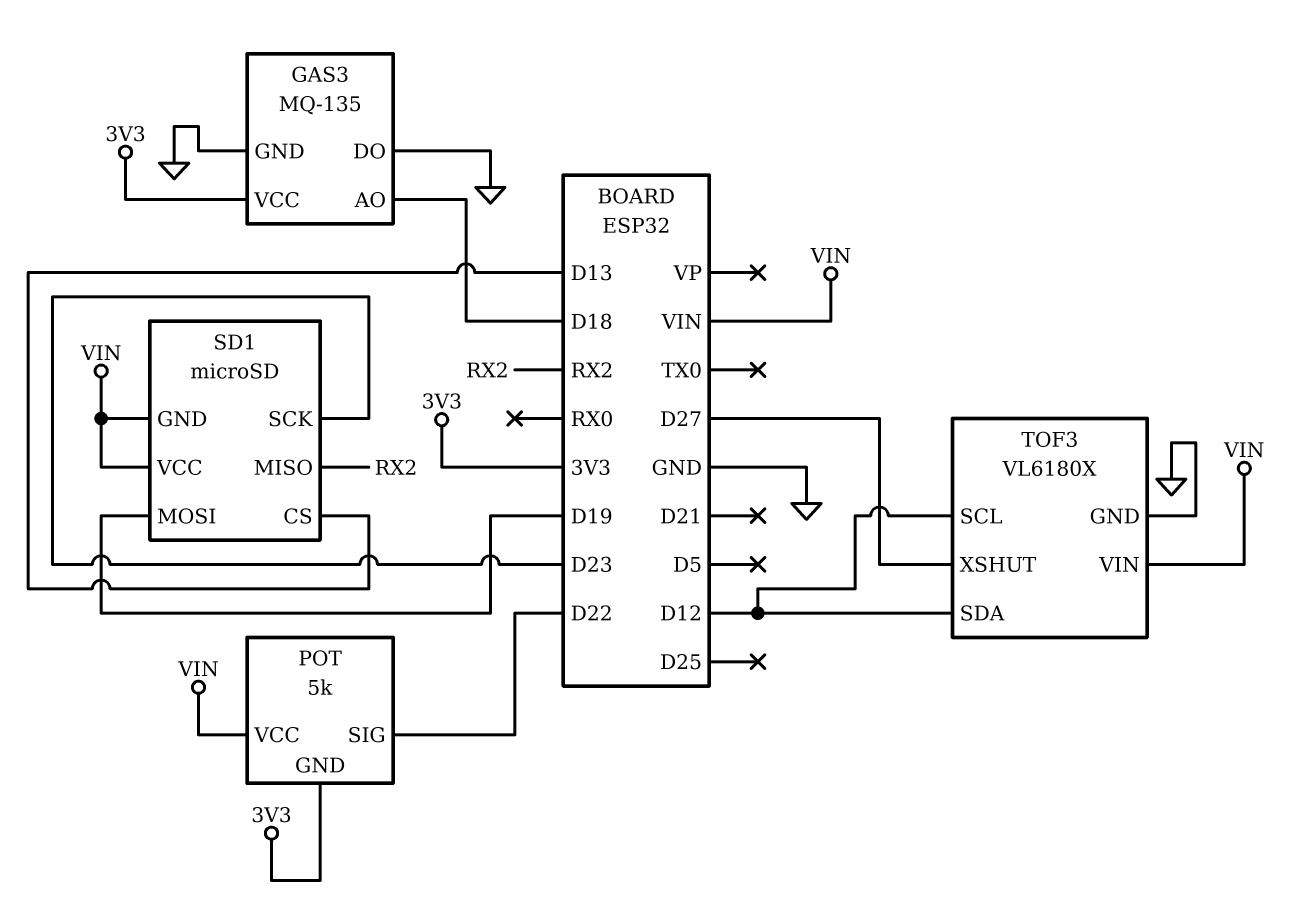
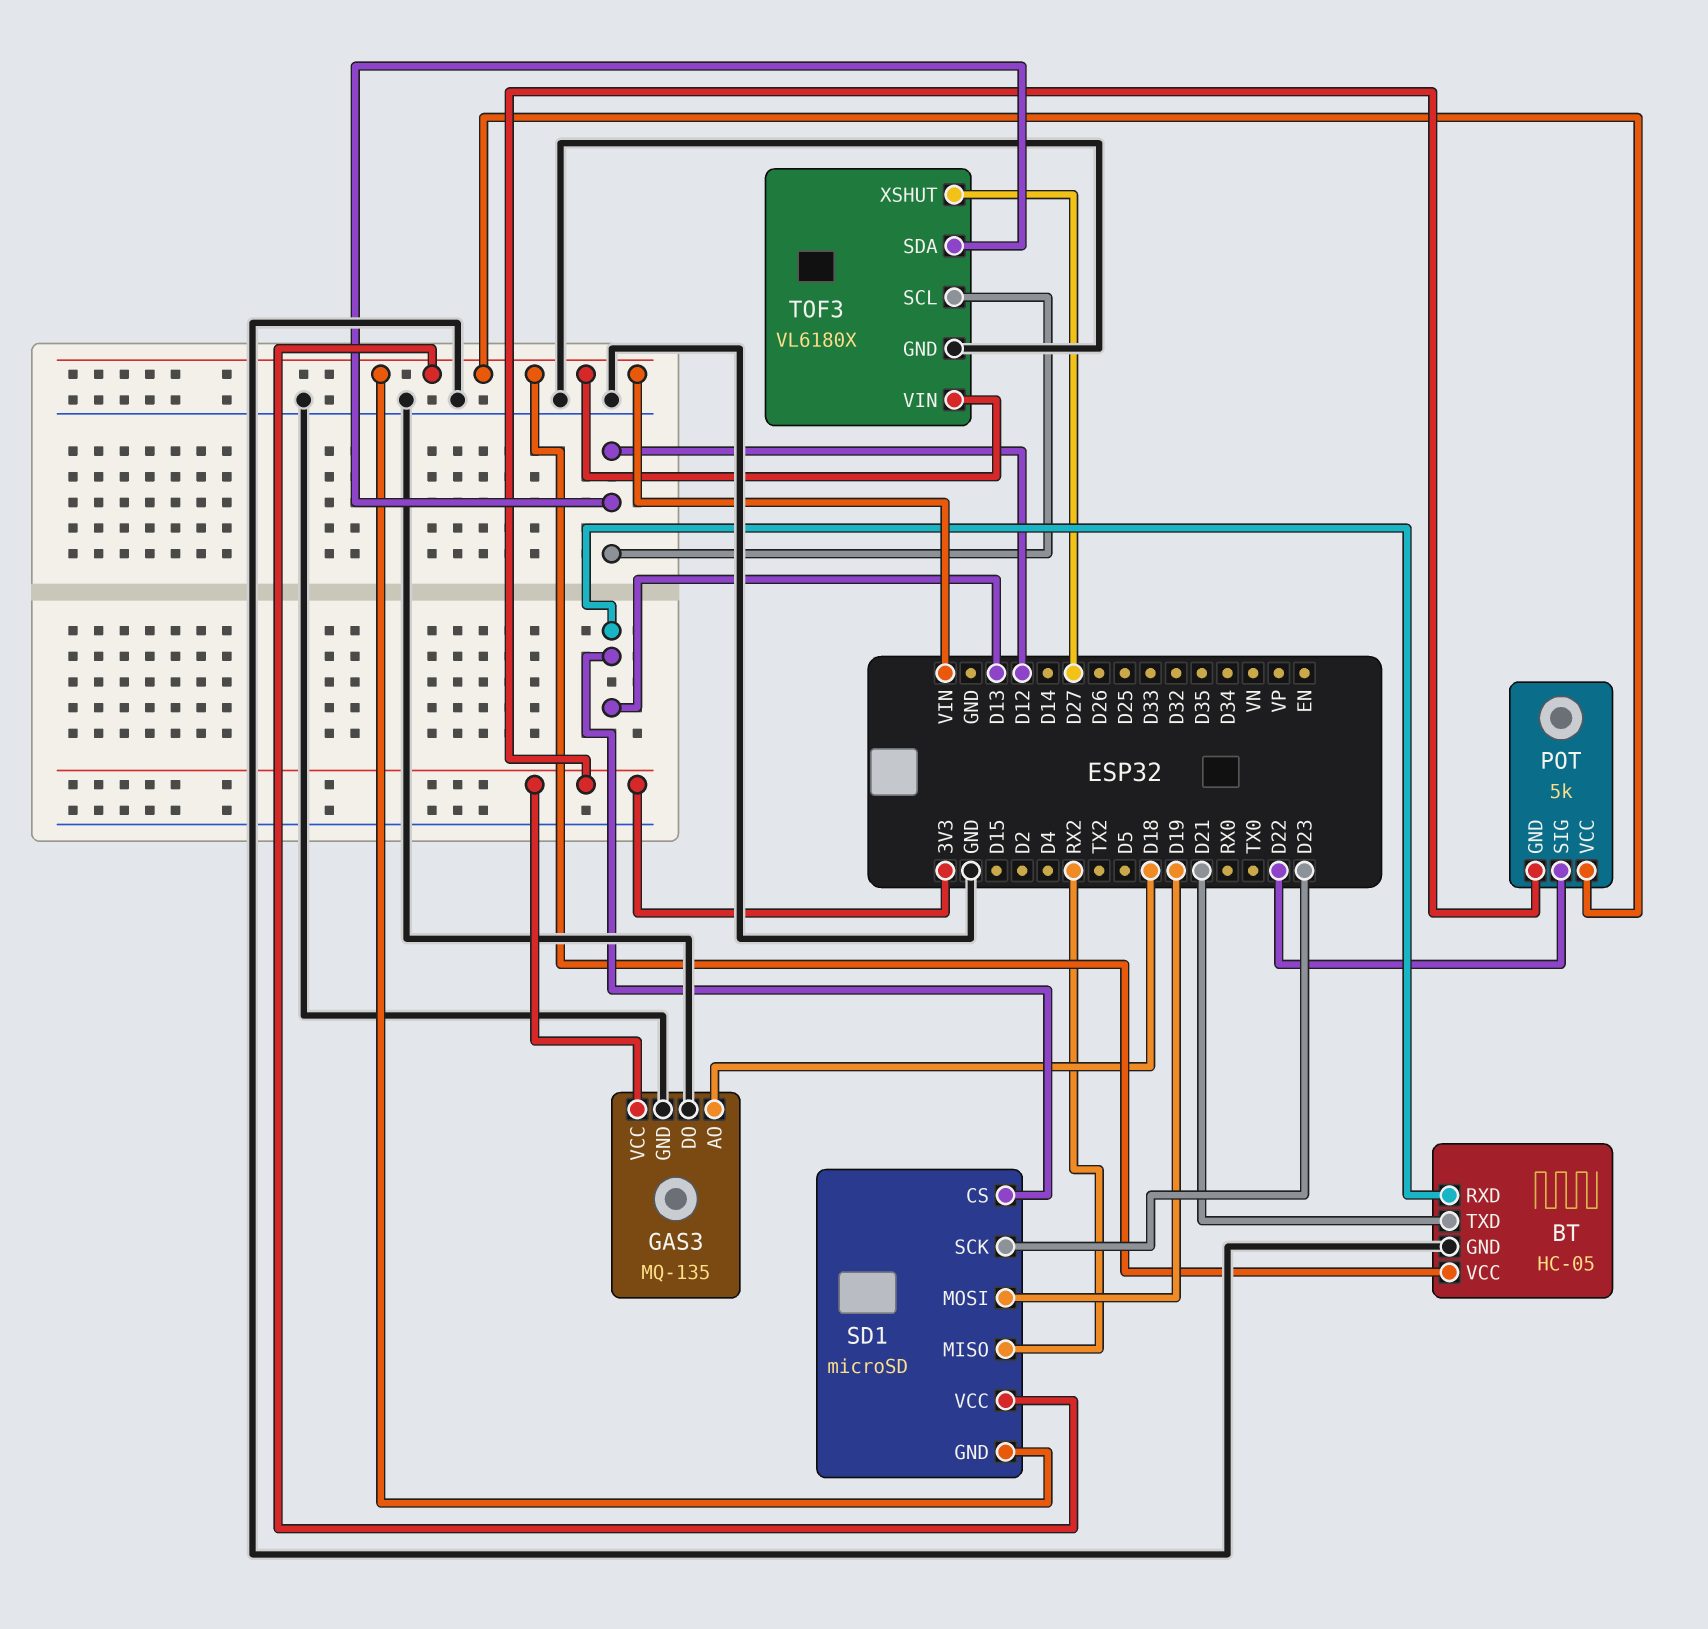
BT: none -> HC-05
BT pin GND: none -> GND
BT pin RXD: none -> D13
BT pin TXD: none -> D21
BT pin VCC: none -> VIN

